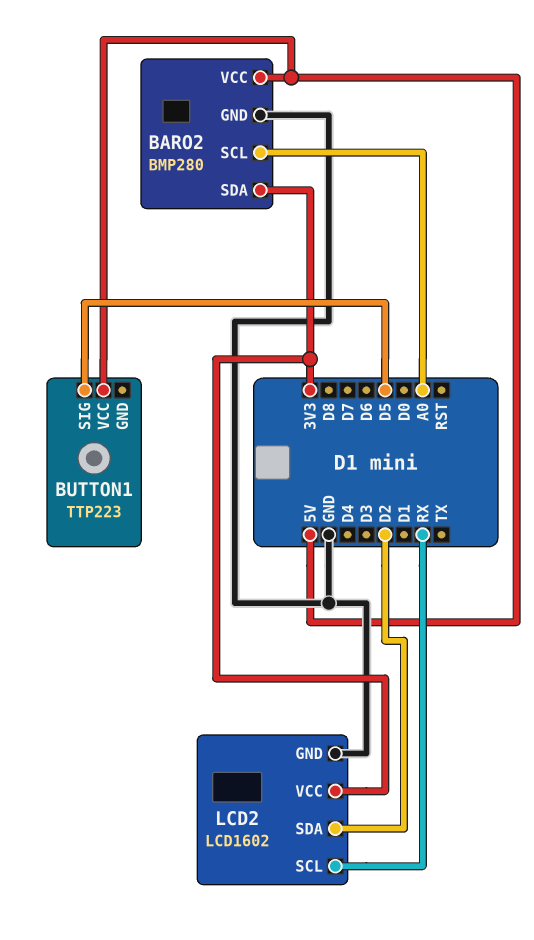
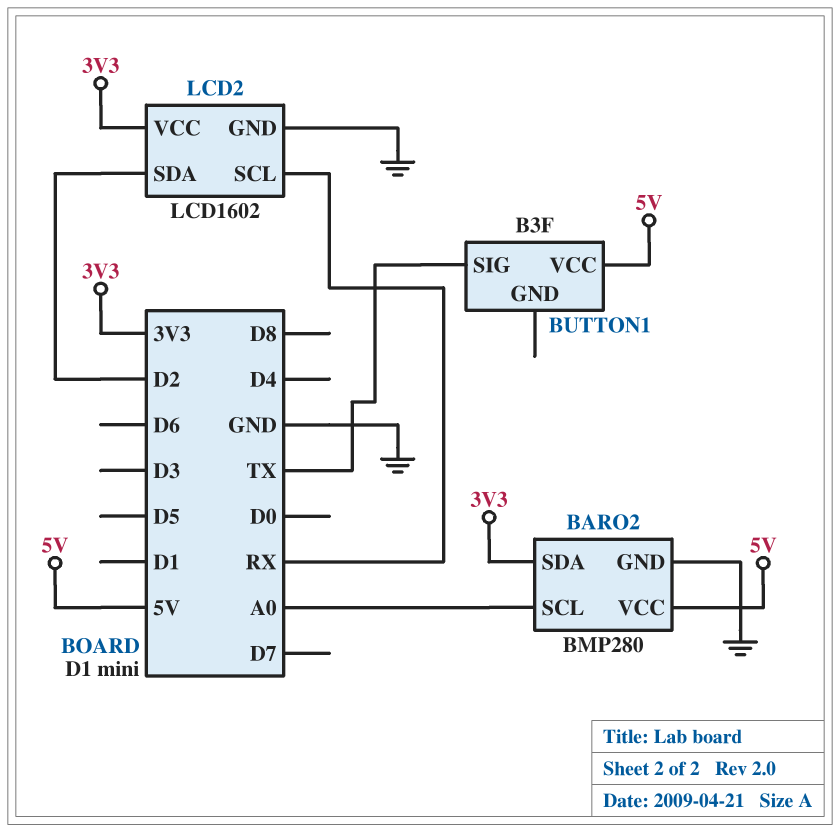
BUTTON1: TTP223 -> B3F
BUTTON1 pin SIG: D5 -> TX

